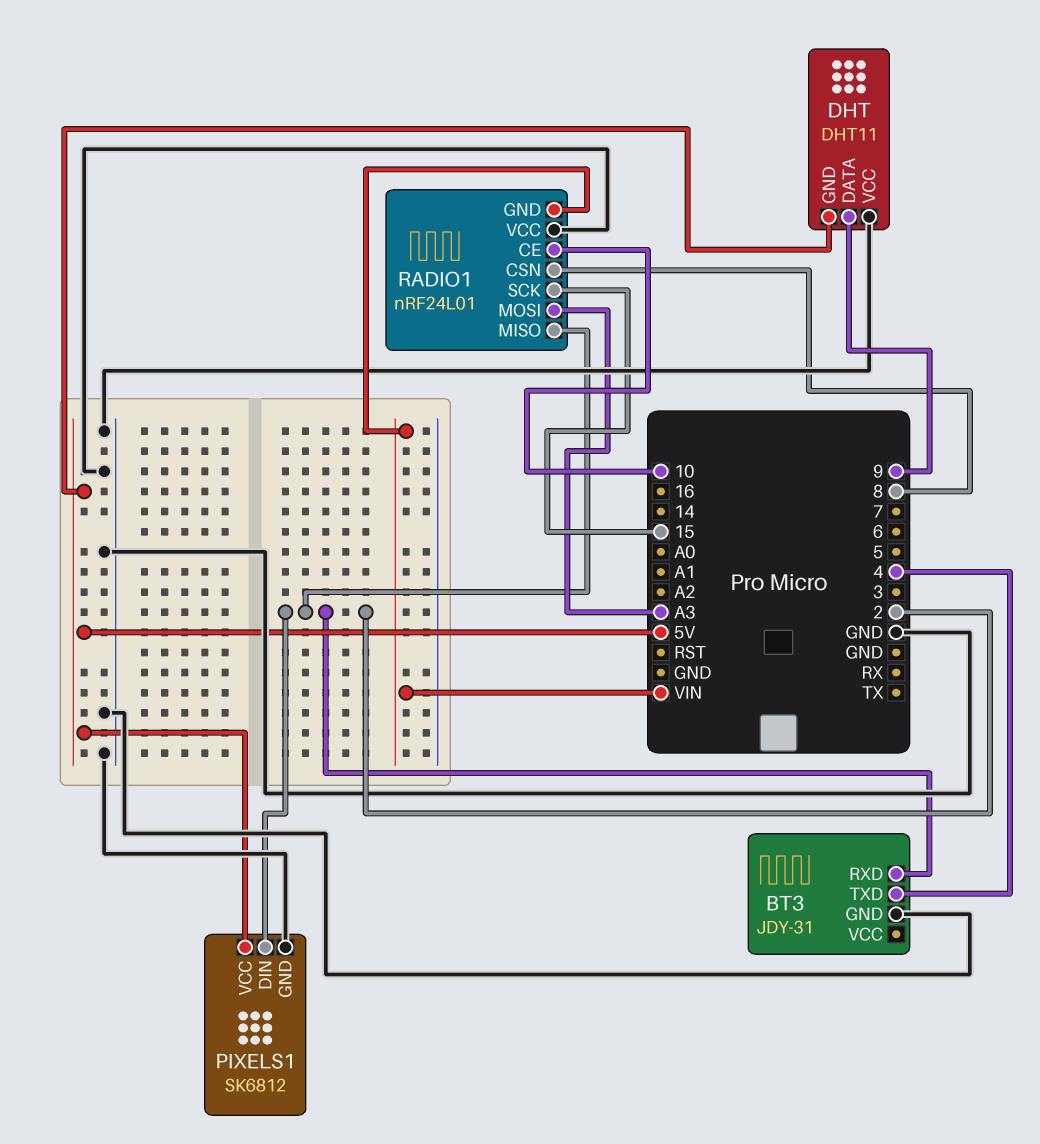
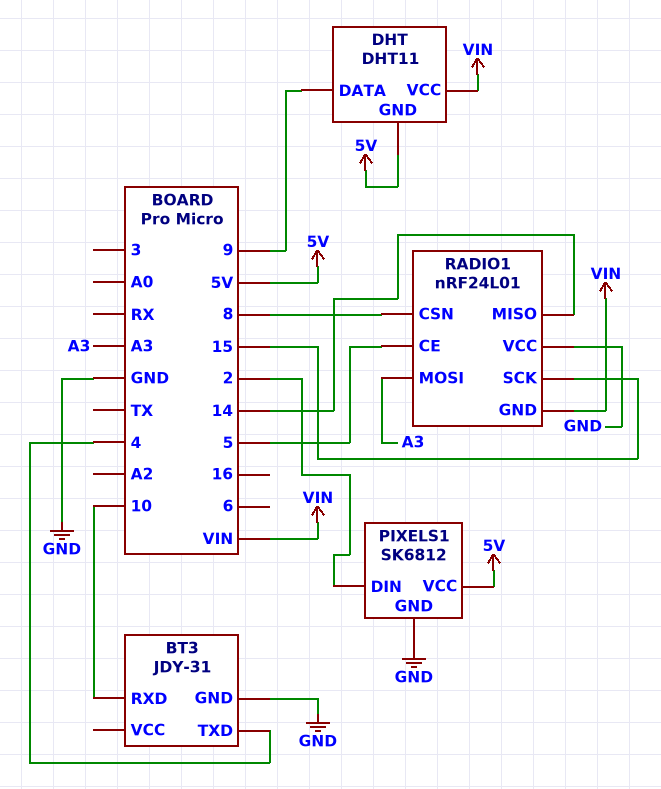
BT3 pin RXD: 2 -> 10
DHT pin VCC: GND -> VIN
RADIO1 pin CE: 10 -> 5
RADIO1 pin MISO: 2 -> 14

